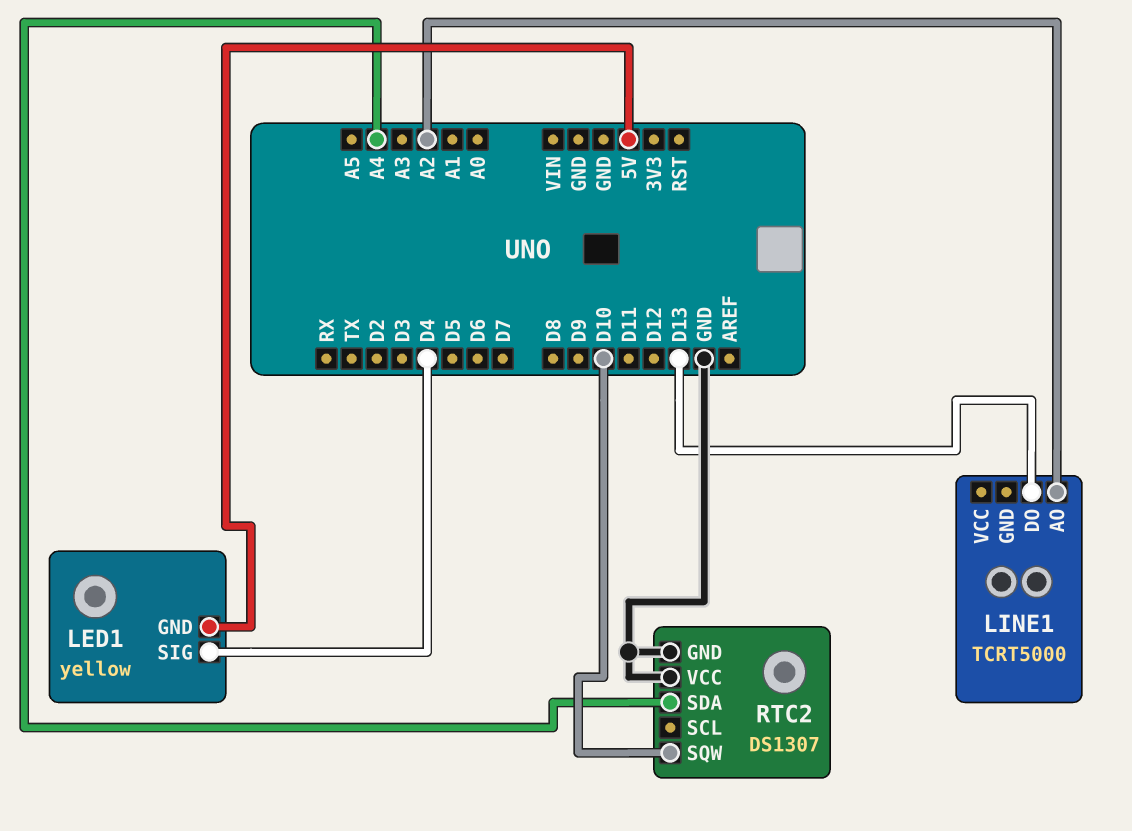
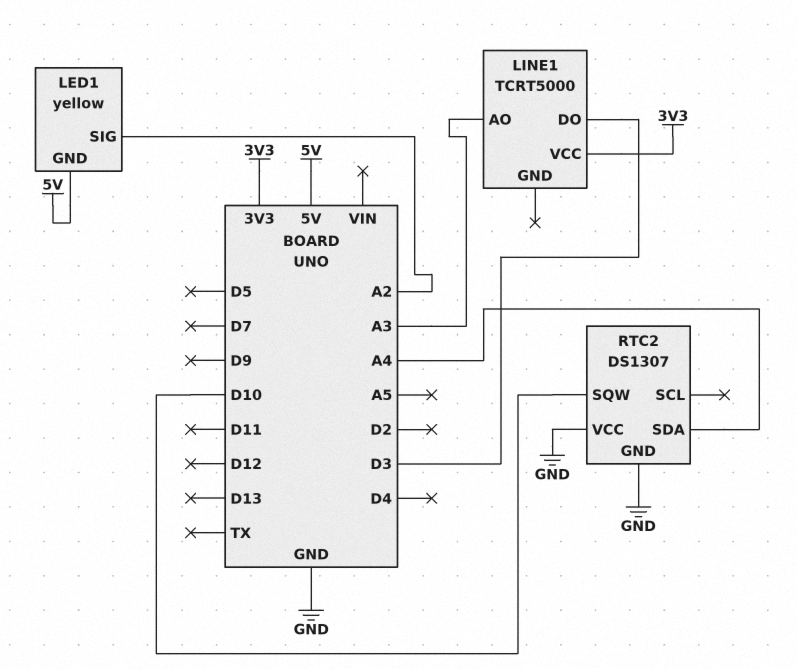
LED1 pin SIG: D4 -> A2
LINE1 pin AO: A2 -> A3
LINE1 pin DO: D13 -> D3
LINE1 pin VCC: none -> 3V3

